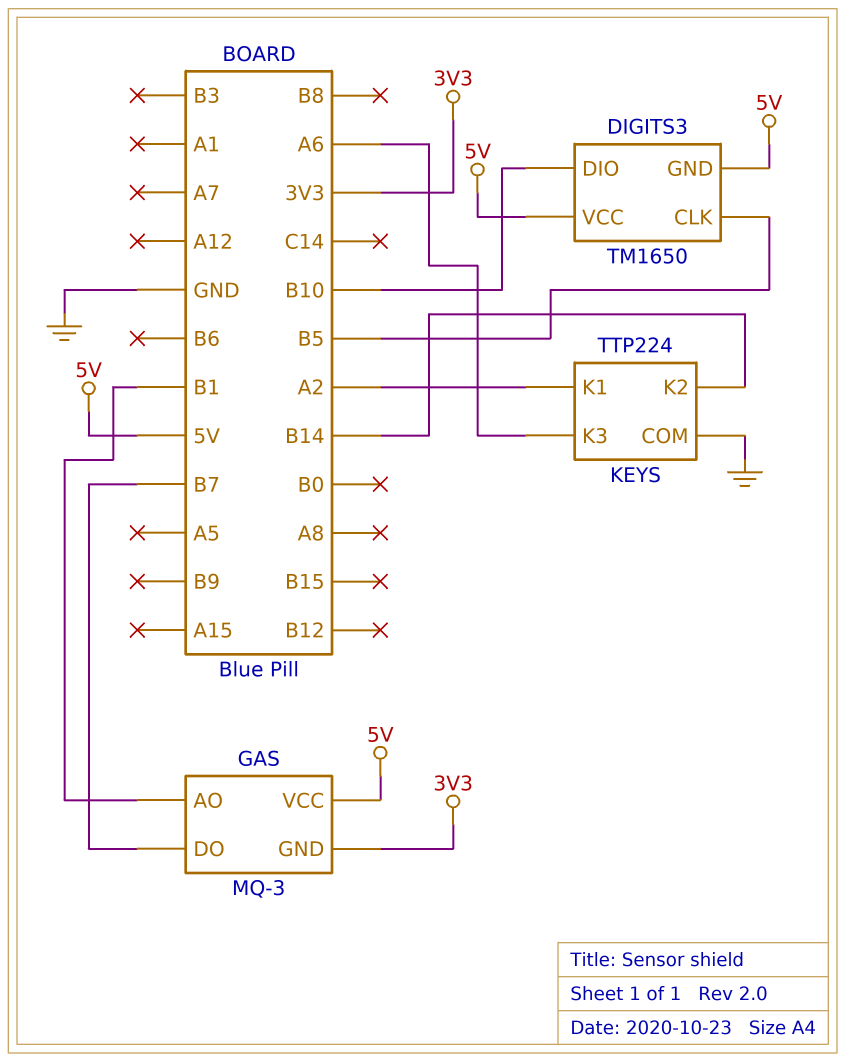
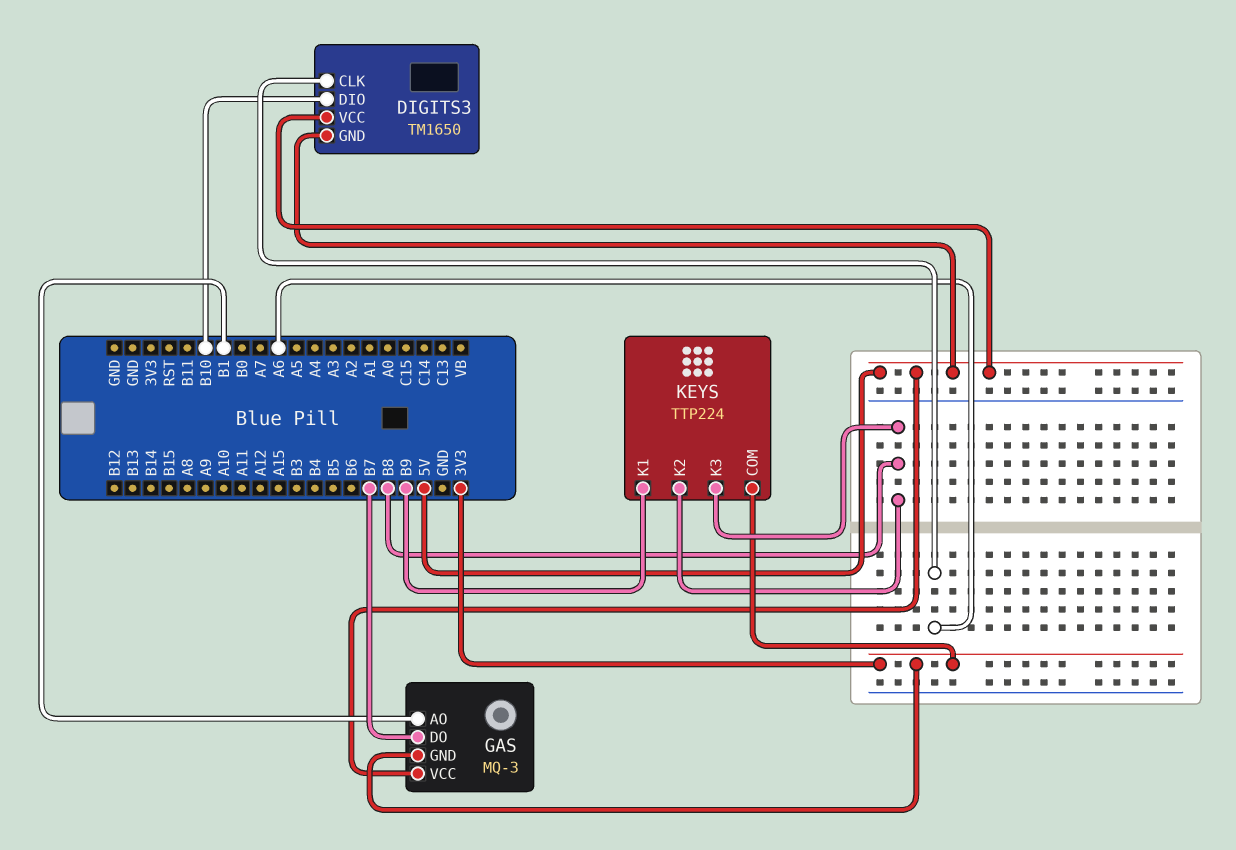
DIGITS3 pin CLK: B5 -> A6
KEYS pin COM: GND -> 3V3
KEYS pin K1: A2 -> B9
KEYS pin K2: B14 -> B8
KEYS pin K3: A6 -> B8

